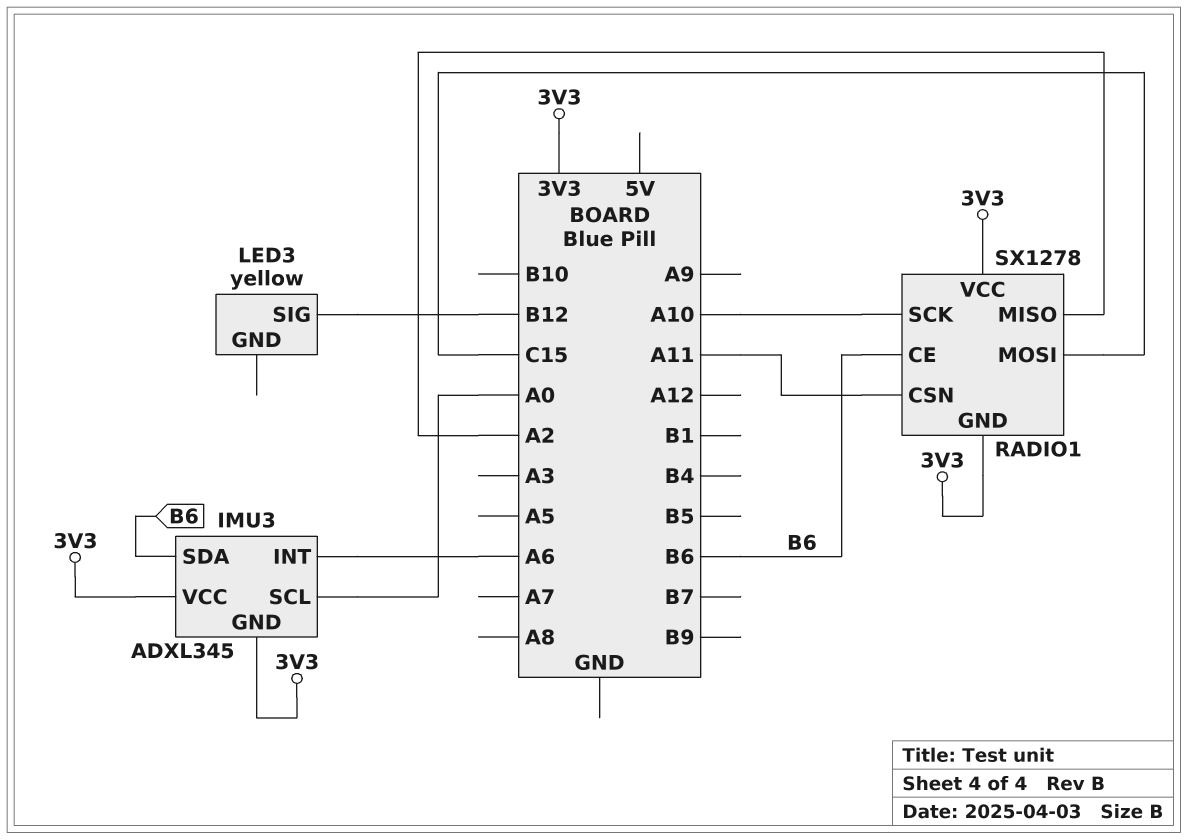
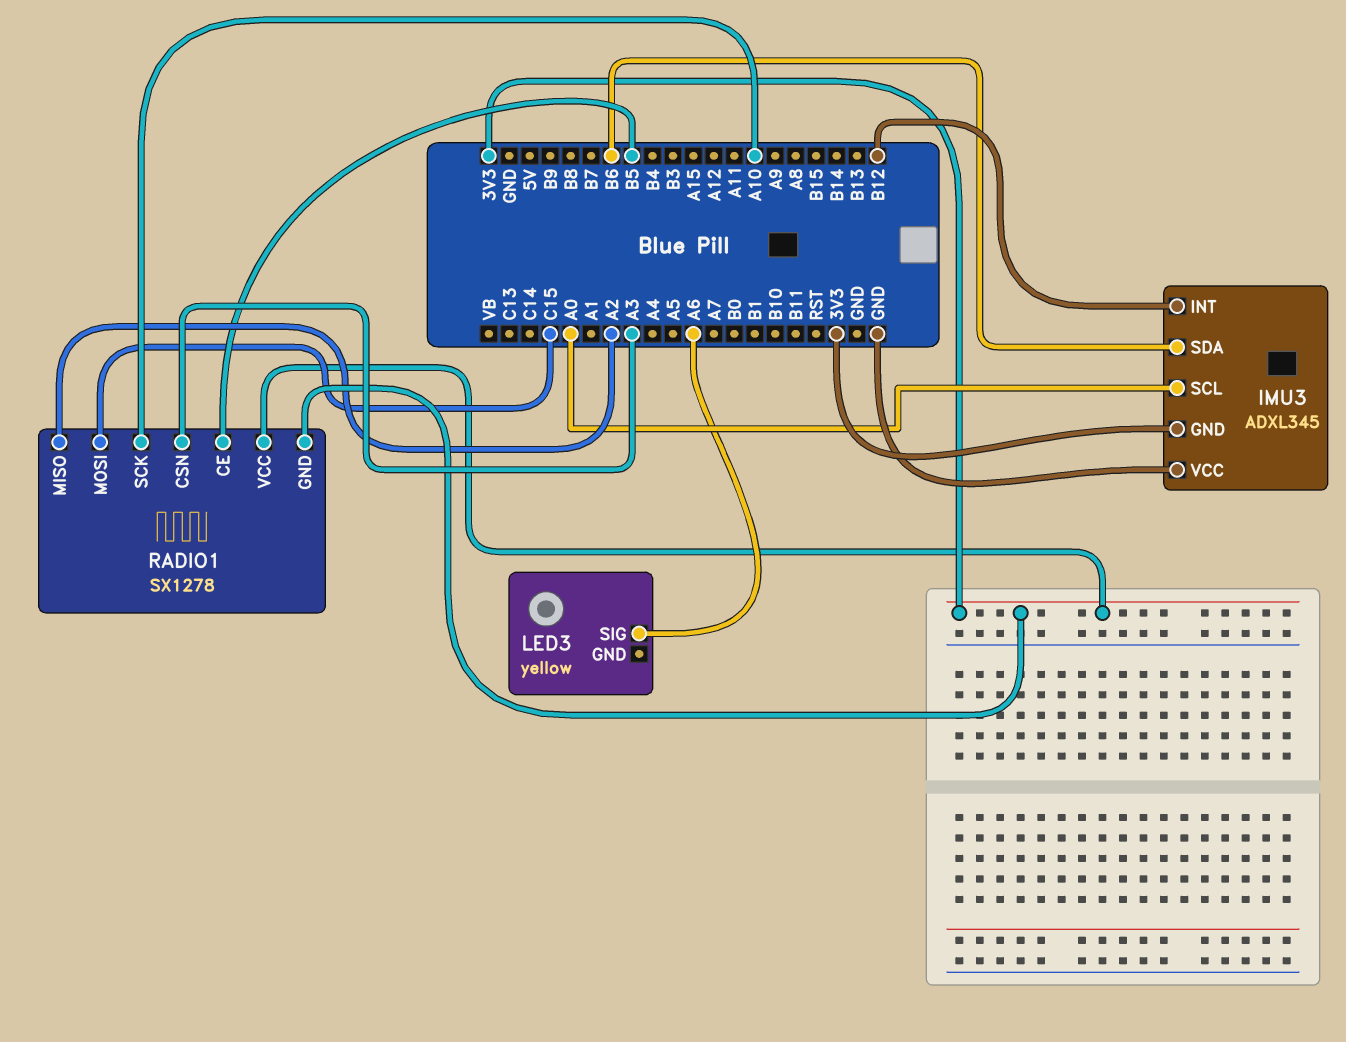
IMU3 pin INT: A6 -> B12
IMU3 pin VCC: 3V3 -> GND
LED3 pin SIG: B12 -> A6
RADIO1 pin CE: B6 -> B5
RADIO1 pin CSN: A11 -> A3

